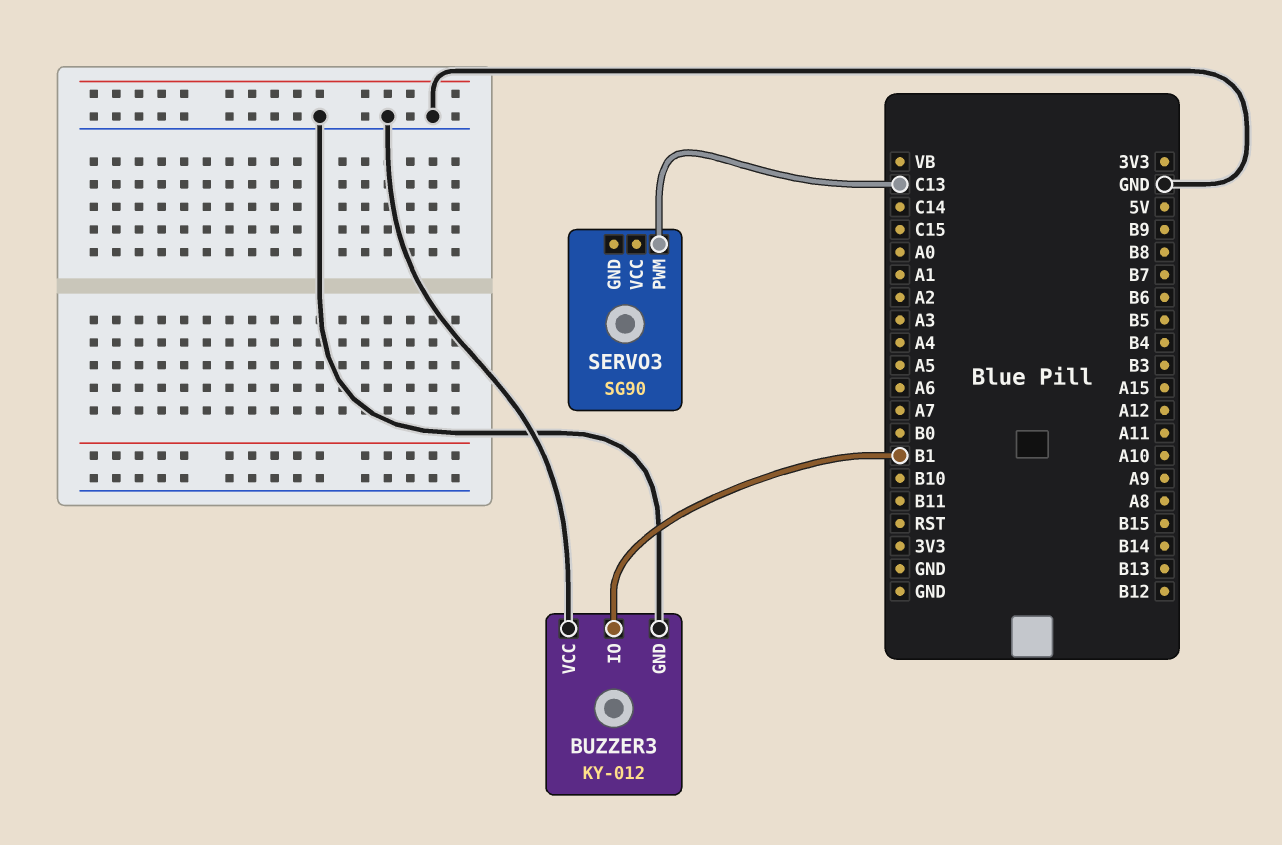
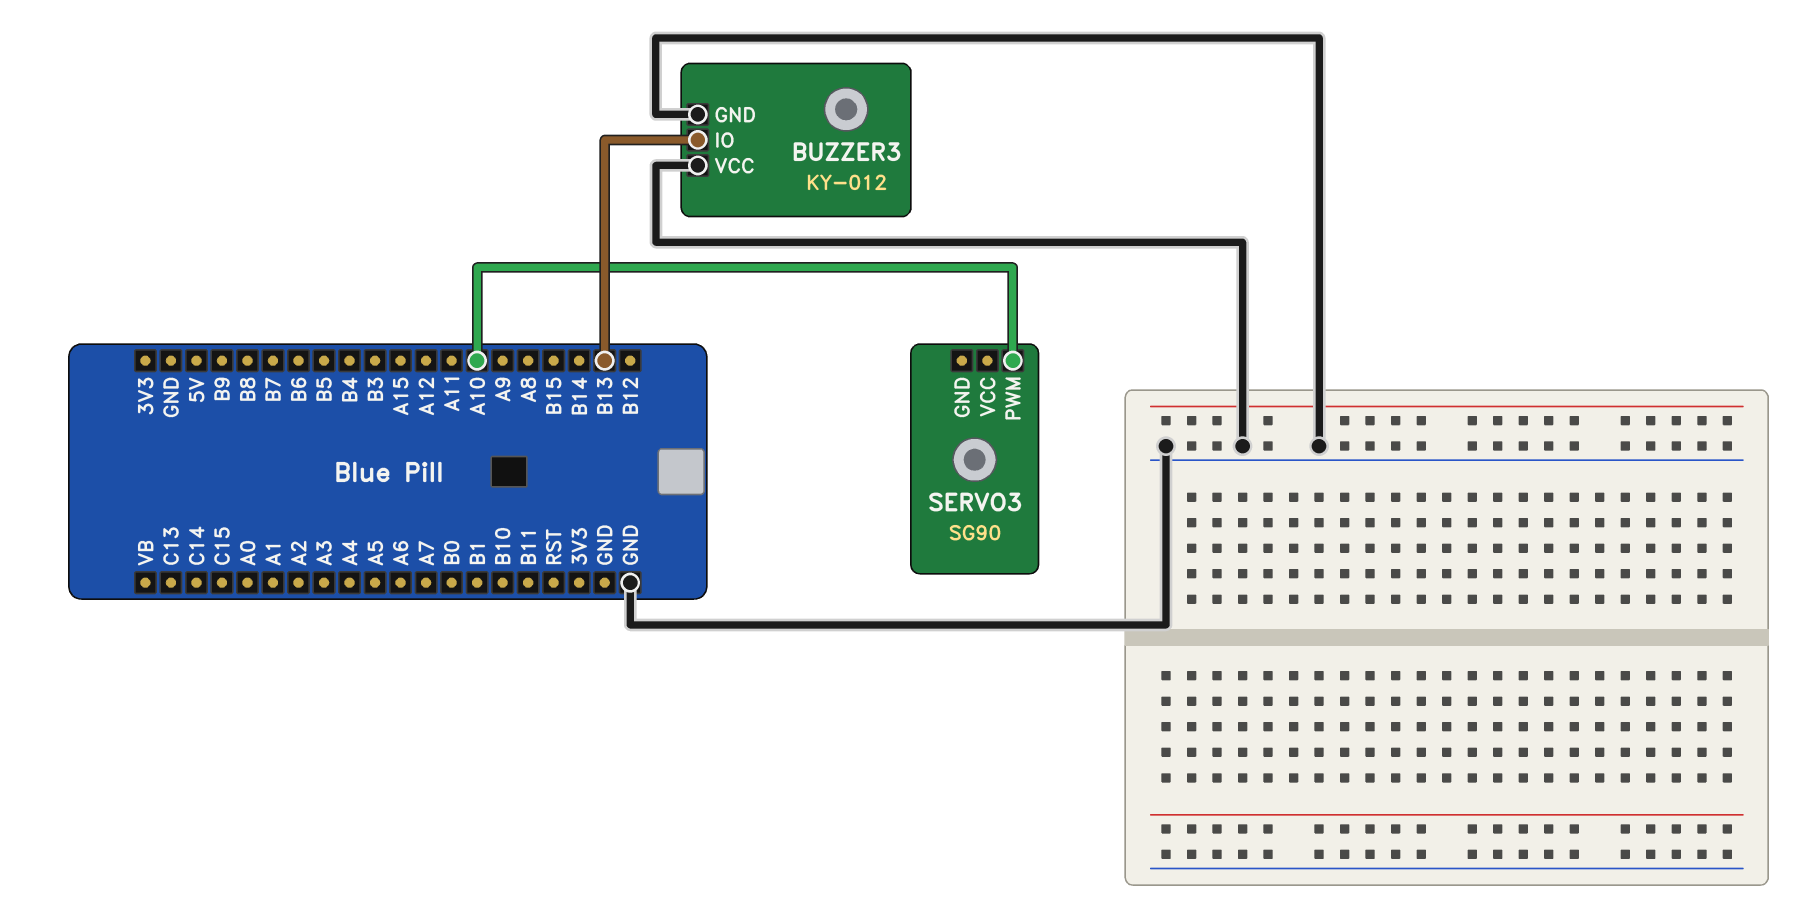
BUZZER3 pin IO: B1 -> B13
SERVO3 pin PWM: C13 -> A10

